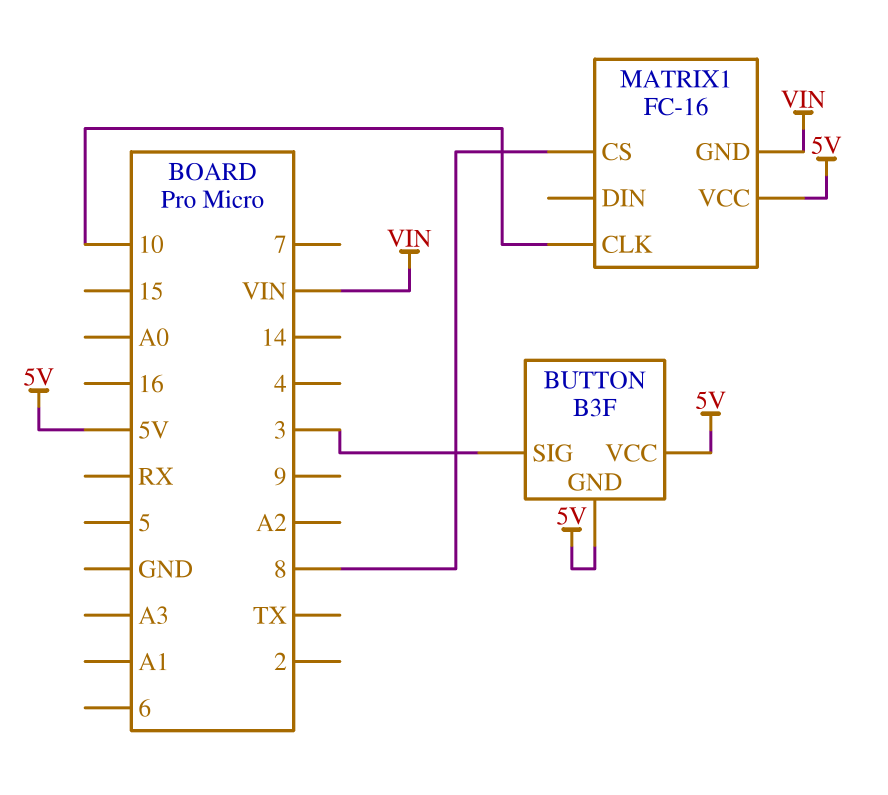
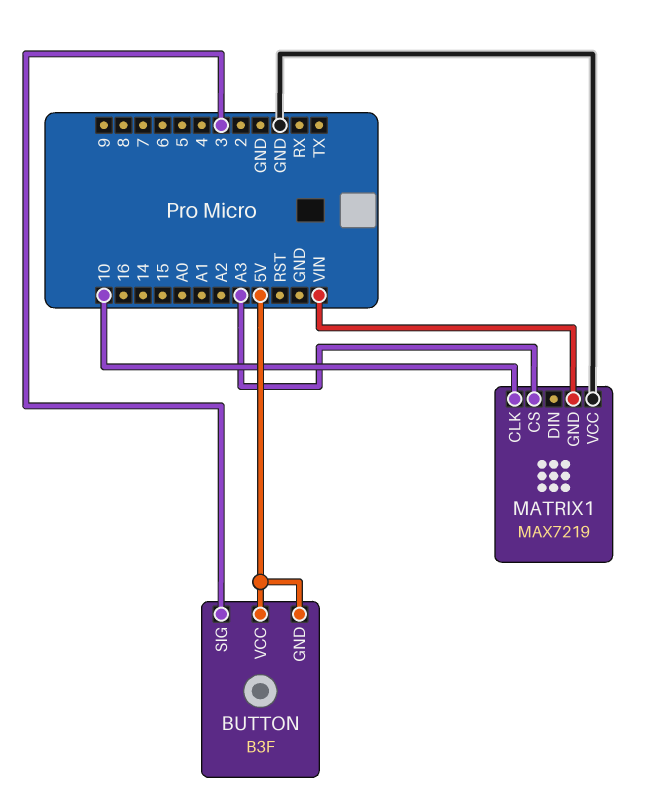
MATRIX1: FC-16 -> MAX7219
MATRIX1 pin CS: 8 -> A3
MATRIX1 pin VCC: 5V -> GND

